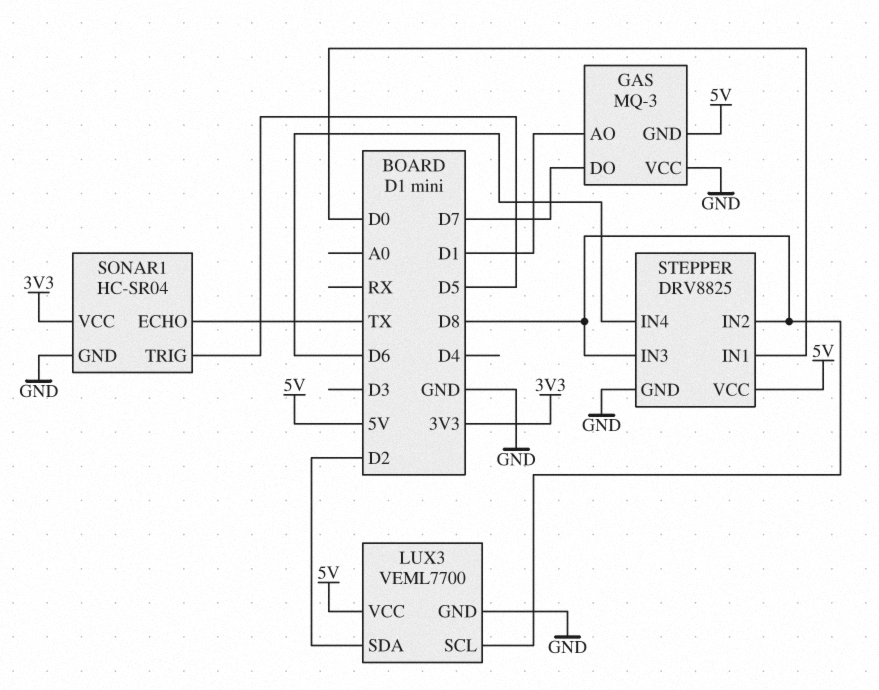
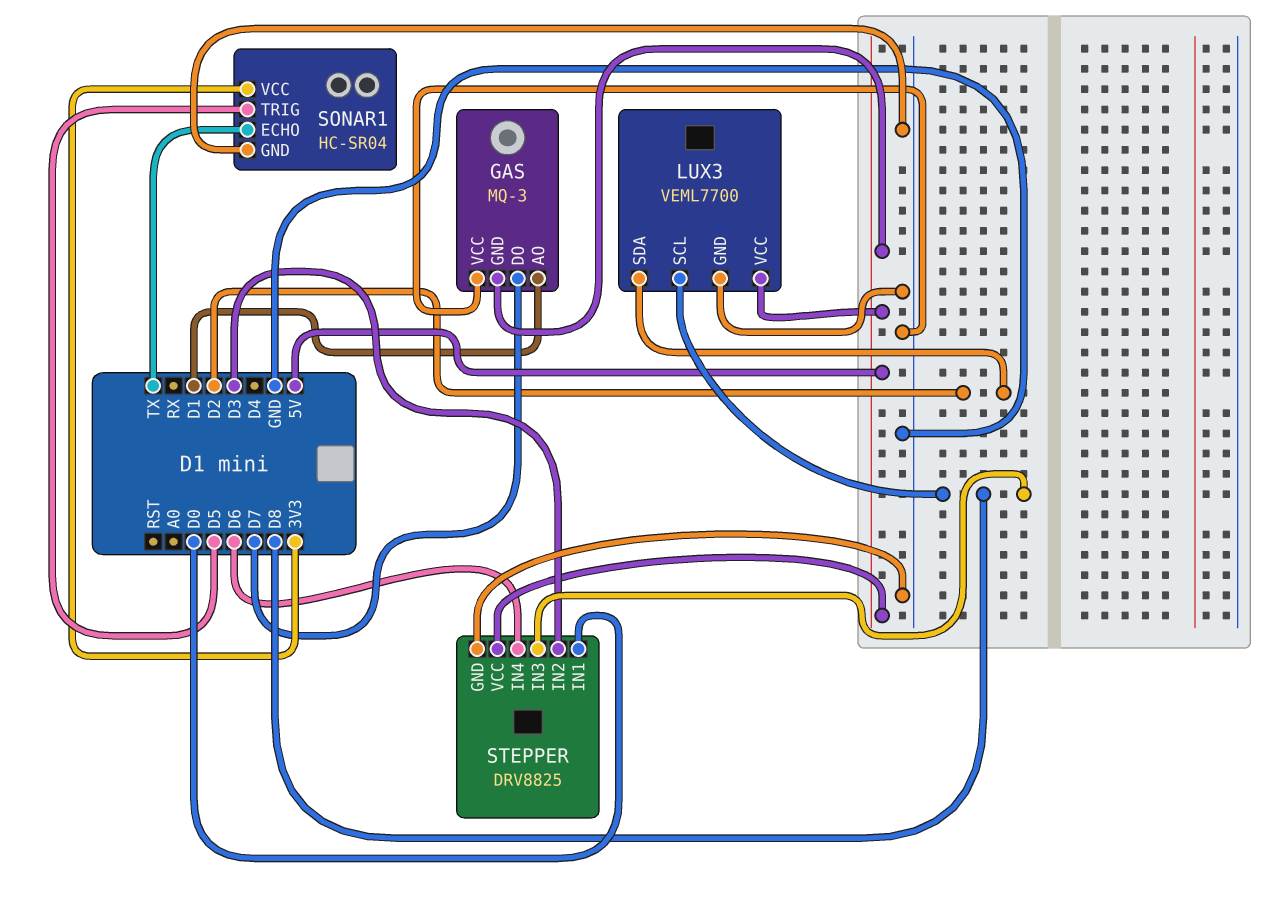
STEPPER pin IN2: D8 -> D3

